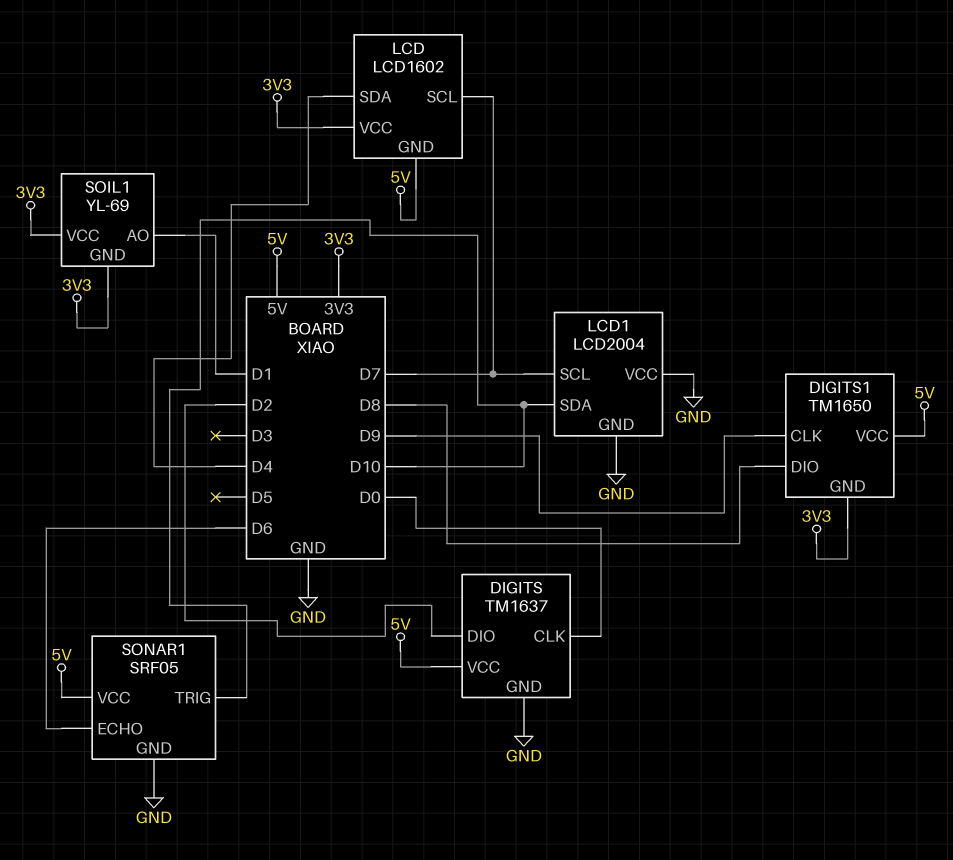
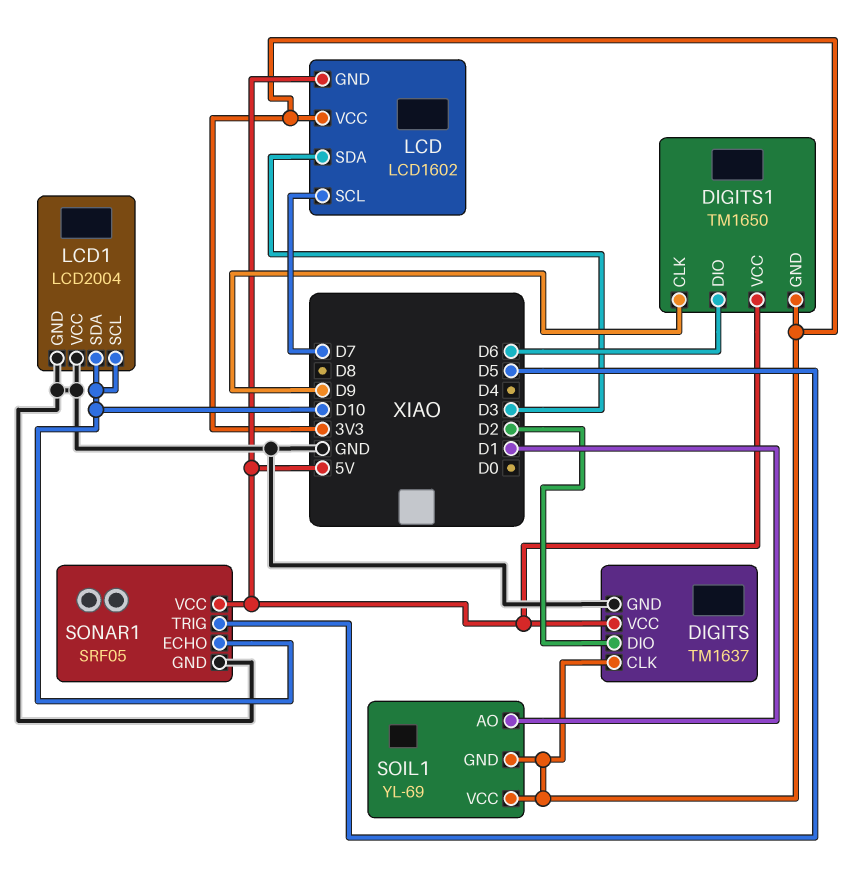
DIGITS pin CLK: D0 -> 3V3
DIGITS1 pin DIO: D8 -> D6
LCD pin SDA: D4 -> D3
LCD1 pin SCL: D7 -> D10
SONAR1 pin ECHO: D6 -> D10
SONAR1 pin TRIG: D10 -> D5

